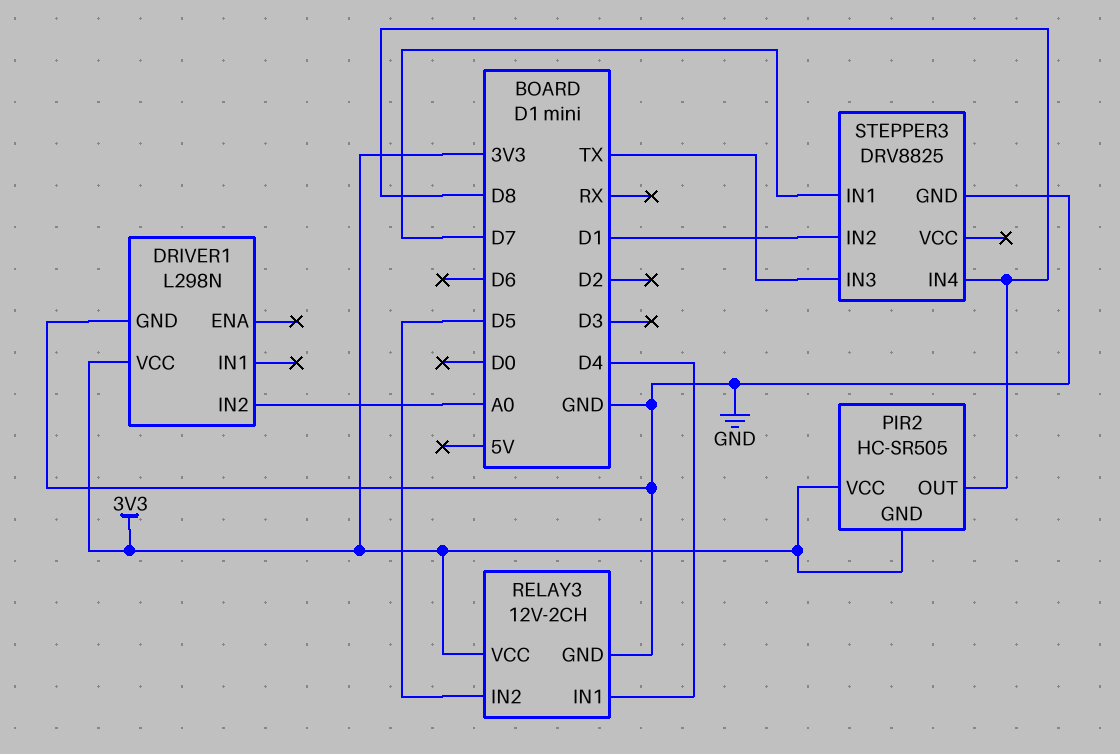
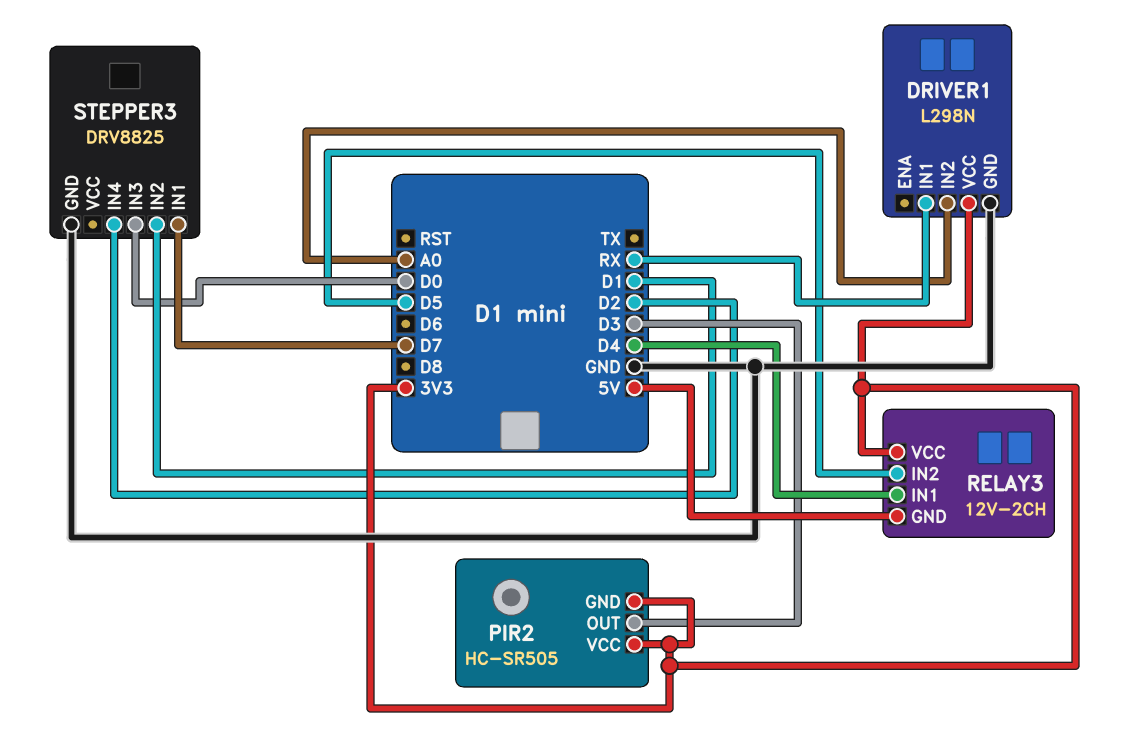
DRIVER1 pin IN1: none -> RX
PIR2 pin OUT: D8 -> D3
RELAY3 pin GND: GND -> 5V
STEPPER3 pin IN3: TX -> D0
STEPPER3 pin IN4: D8 -> D2

